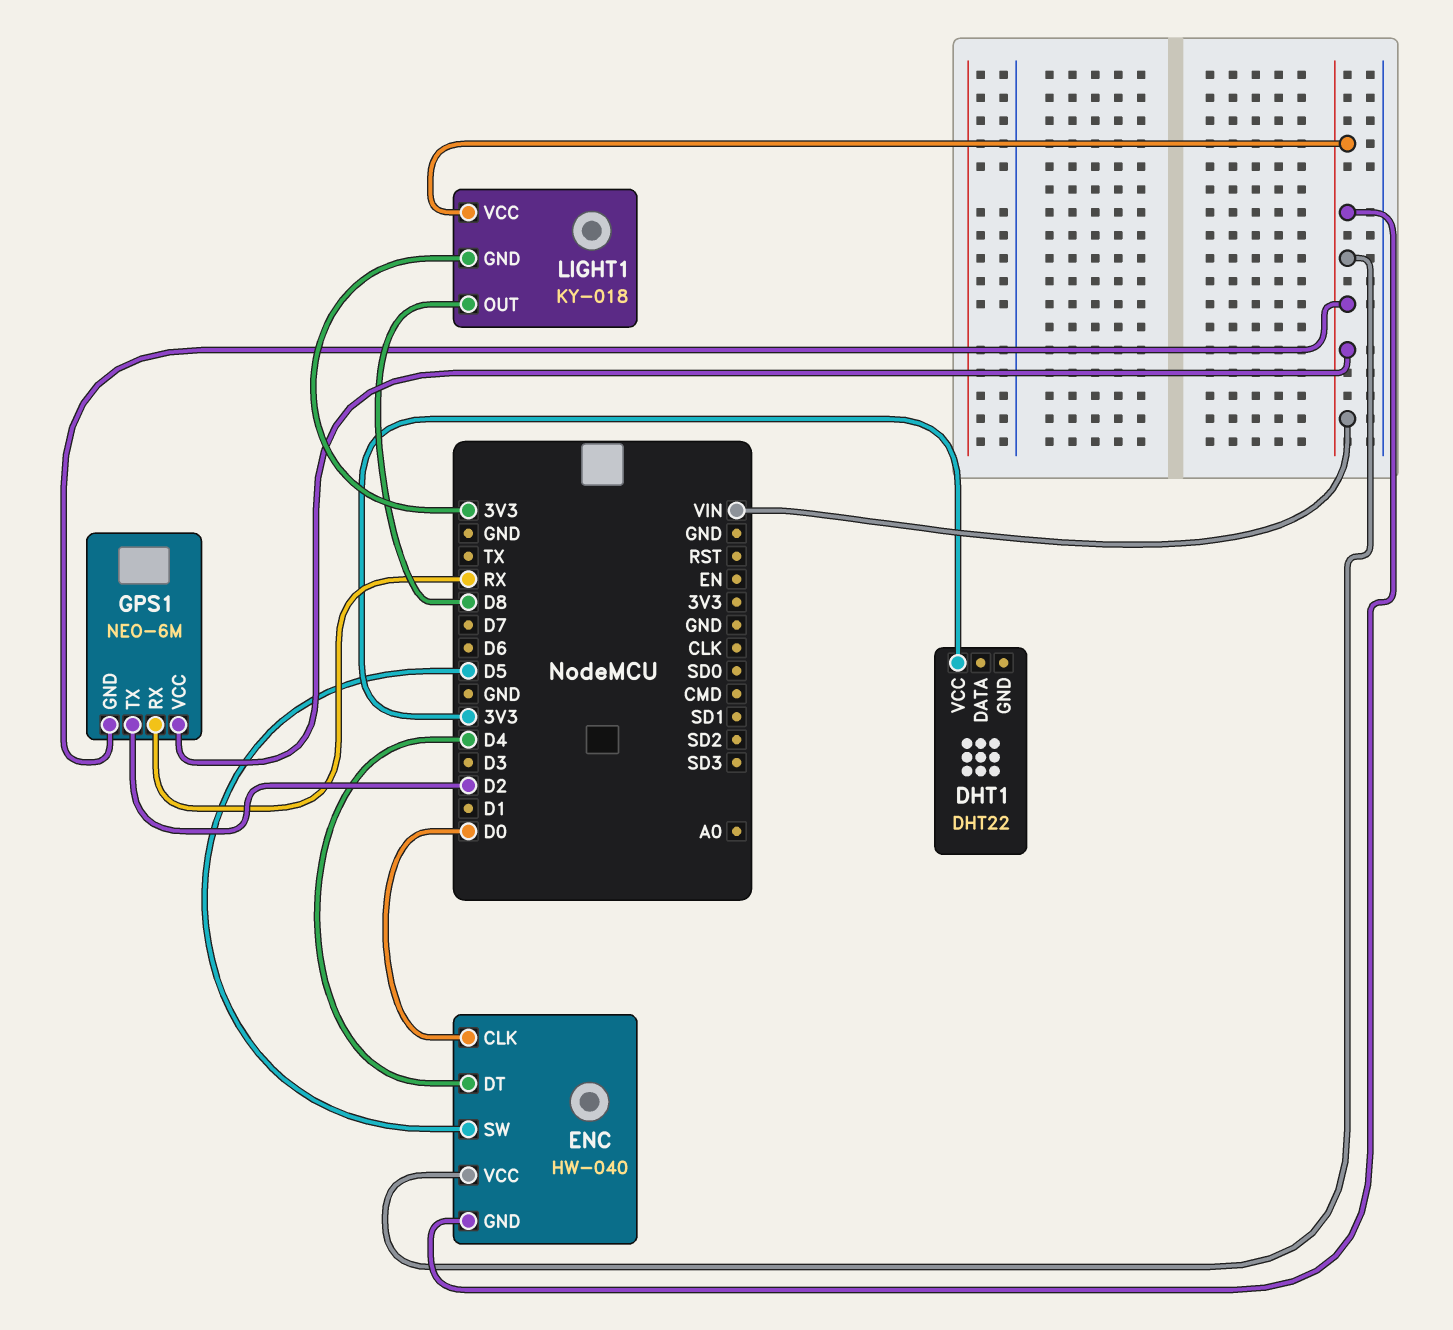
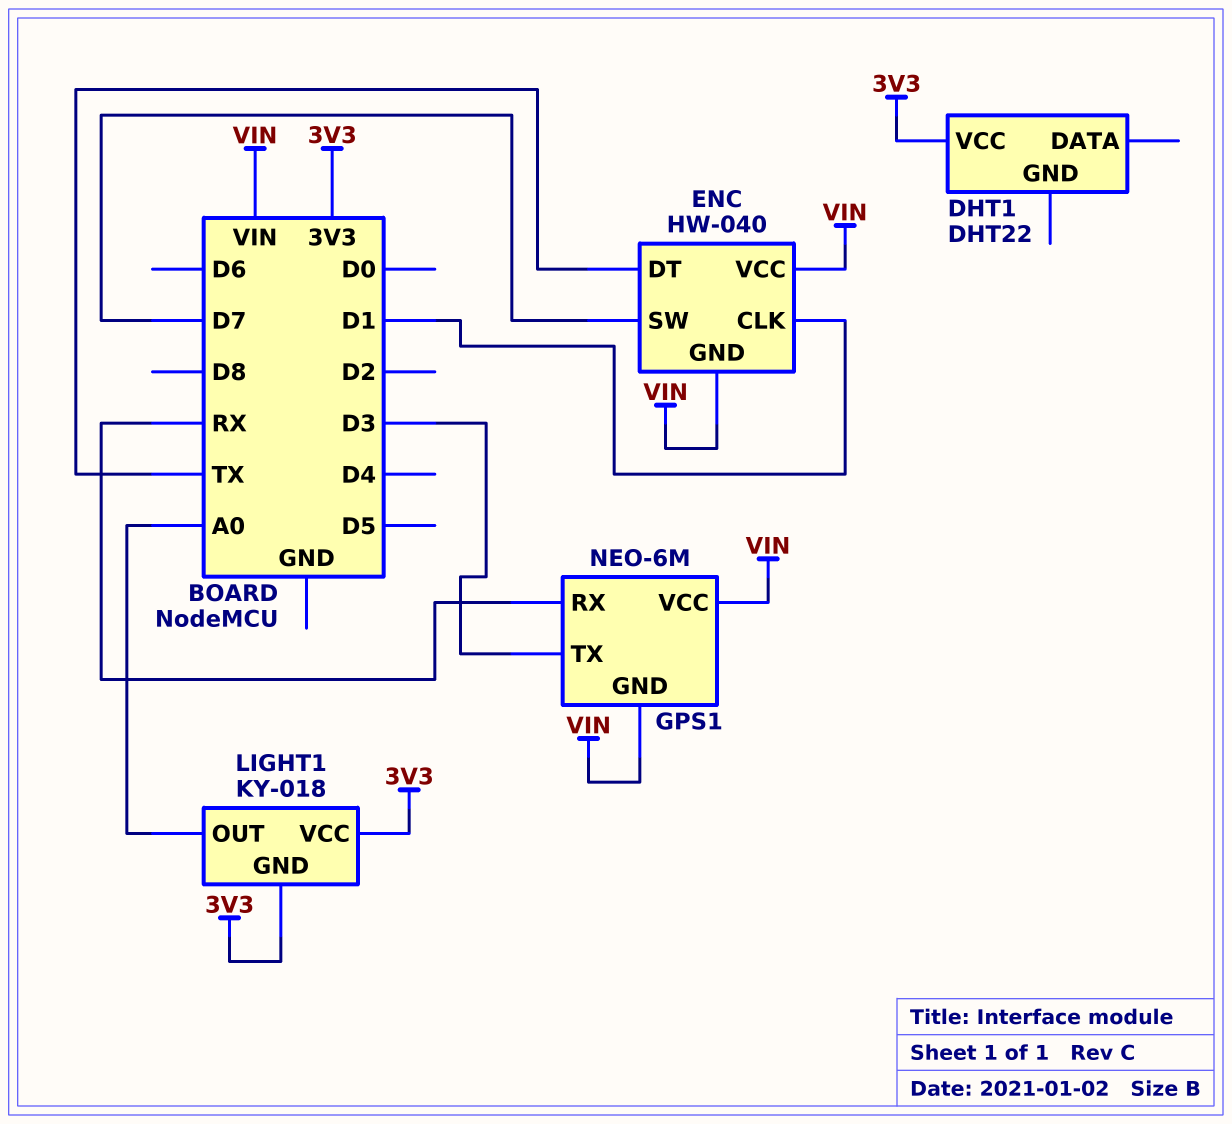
ENC pin CLK: D0 -> D1
ENC pin DT: D4 -> TX
ENC pin SW: D5 -> D7
GPS1 pin TX: D2 -> D3
LIGHT1 pin OUT: D8 -> A0
LIGHT1 pin VCC: VIN -> 3V3

